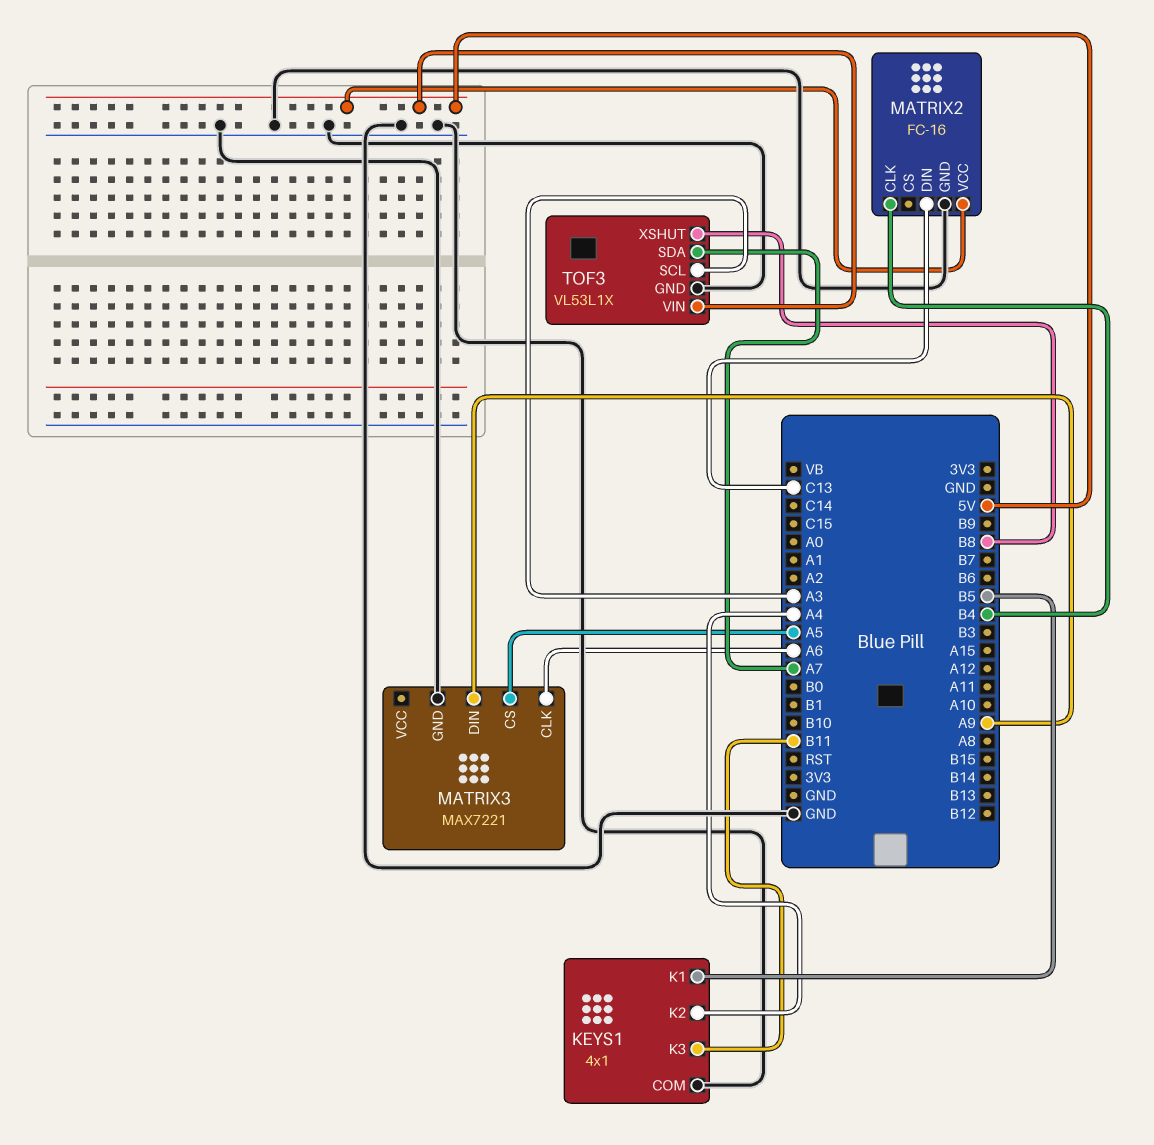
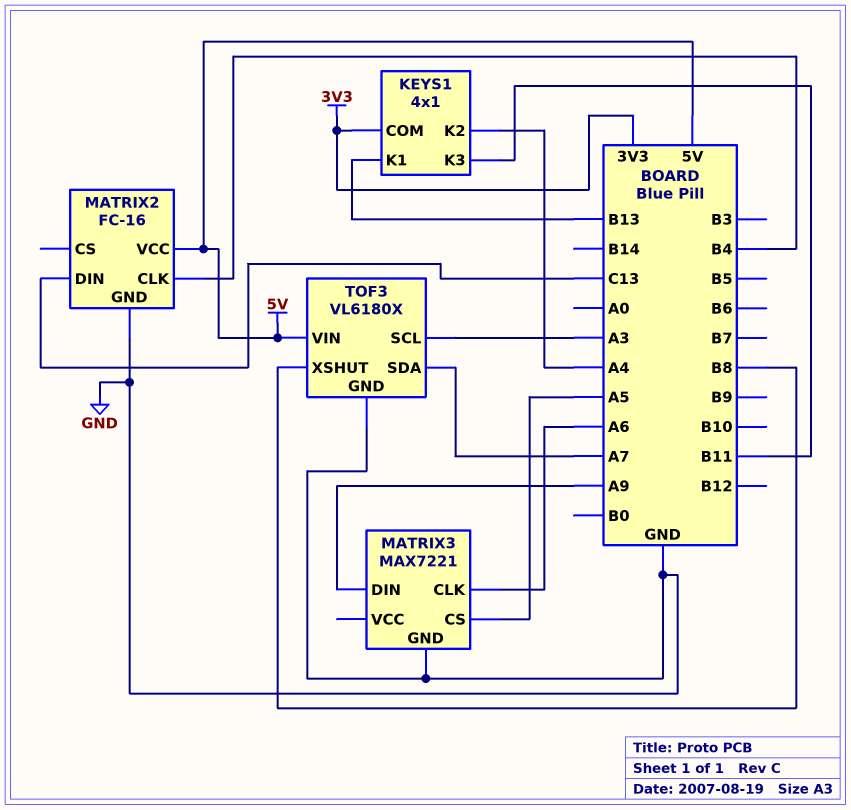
KEYS1 pin COM: GND -> 3V3
KEYS1 pin K1: B5 -> B13
TOF3: VL53L1X -> VL6180X

